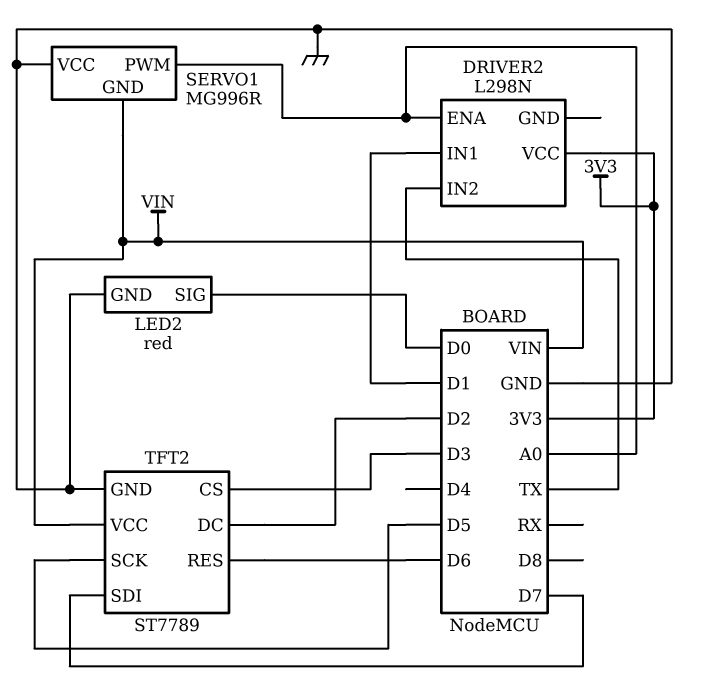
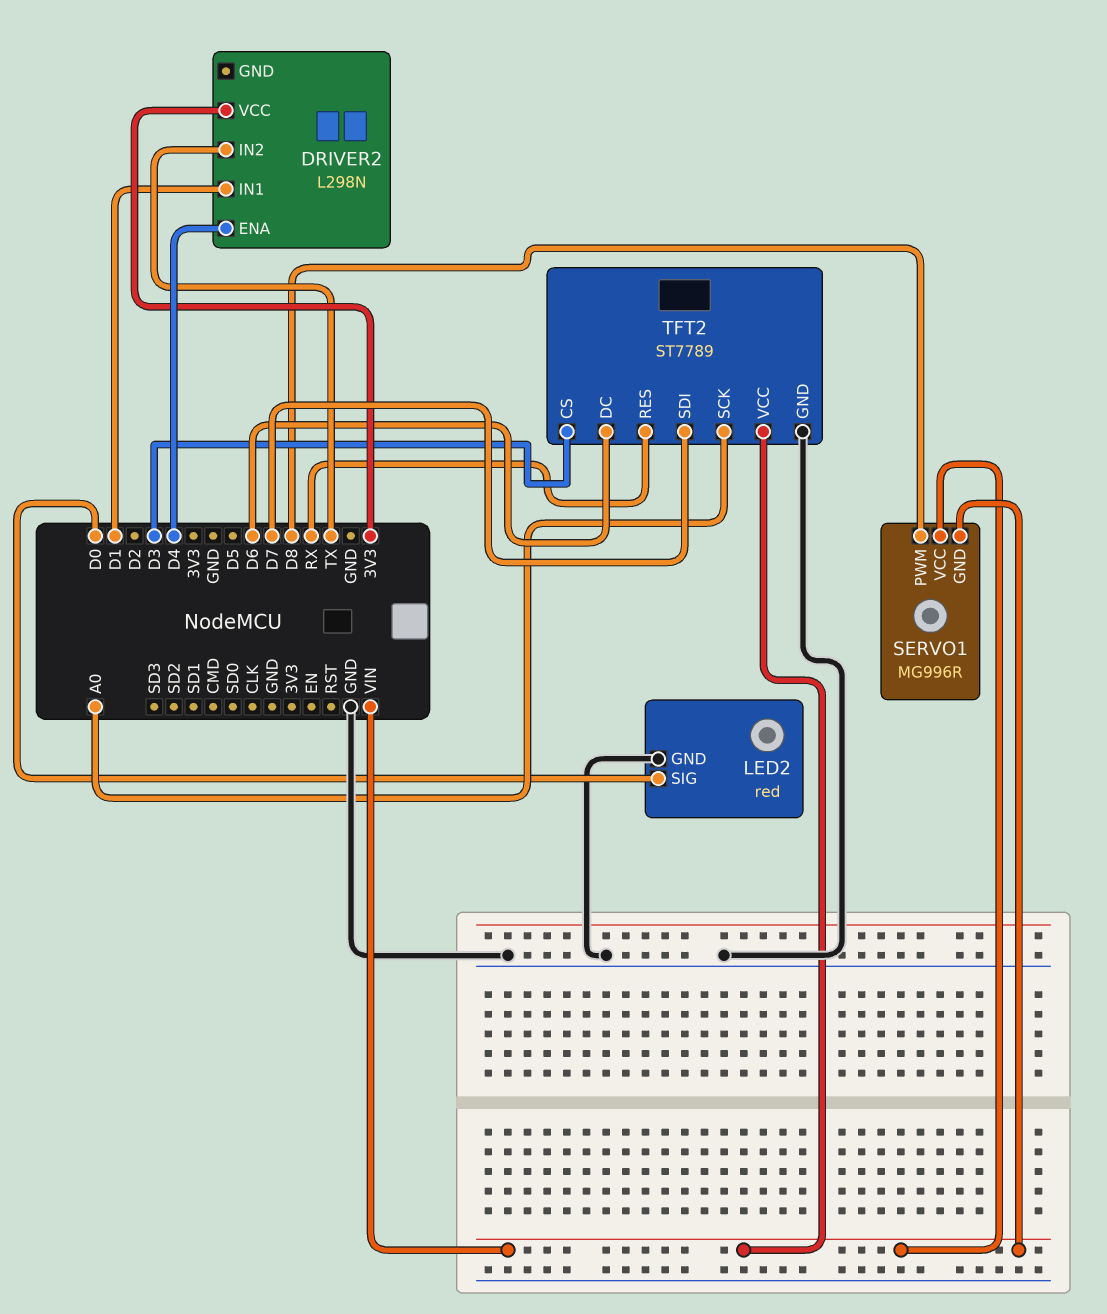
DRIVER2 pin ENA: A0 -> D4
SERVO1 pin PWM: A0 -> D8
SERVO1 pin VCC: GND -> VIN
TFT2 pin DC: D2 -> D6
TFT2 pin RES: D6 -> RX
TFT2 pin SCK: D5 -> A0

